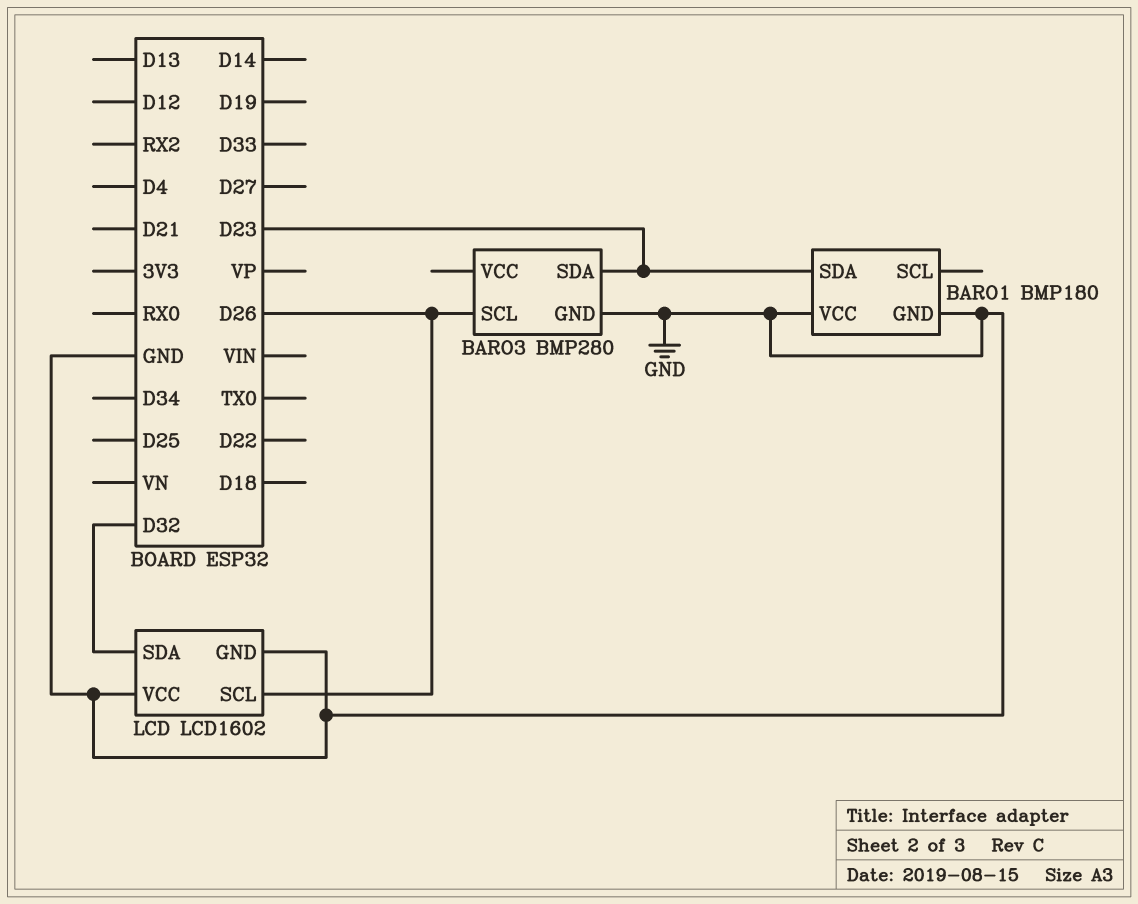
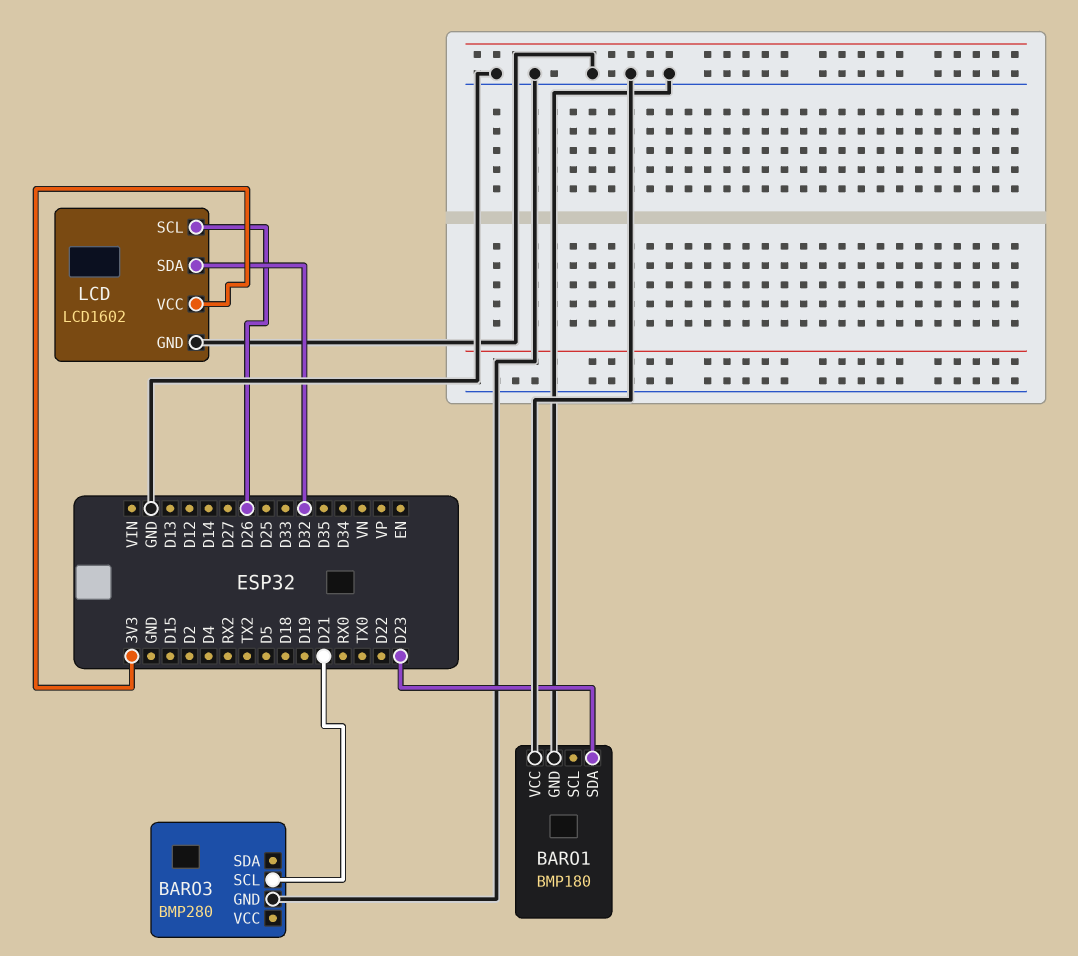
BARO3 pin SCL: D26 -> D21
BARO3 pin SDA: D23 -> none
LCD pin VCC: GND -> 3V3

